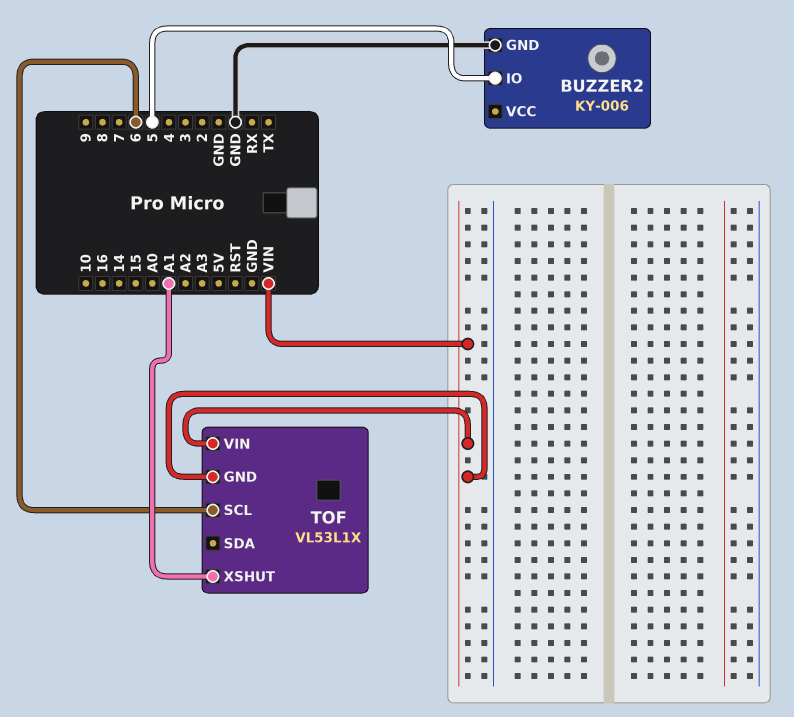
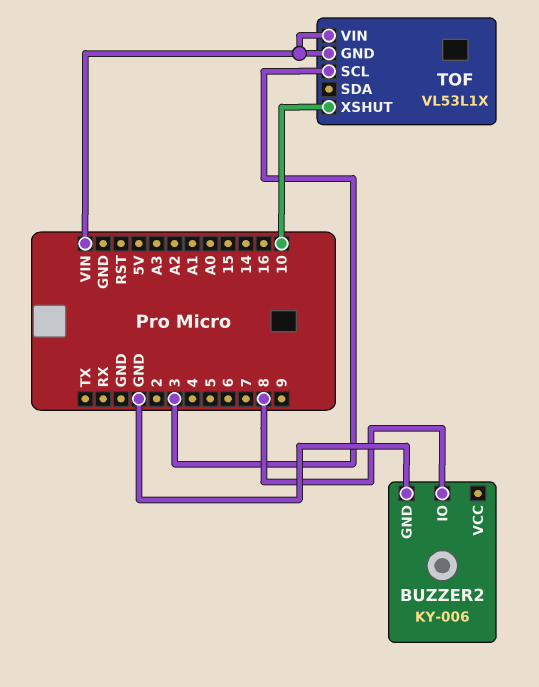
BUZZER2 pin IO: 5 -> 8
TOF pin SCL: 6 -> 3
TOF pin XSHUT: A1 -> 10

